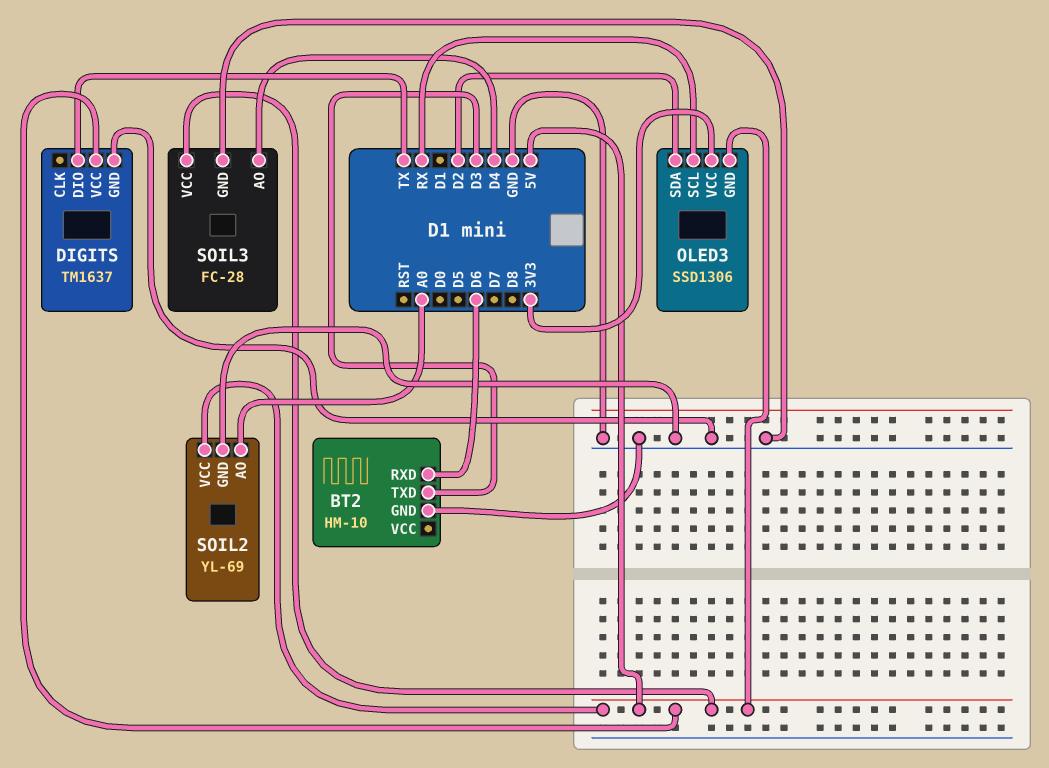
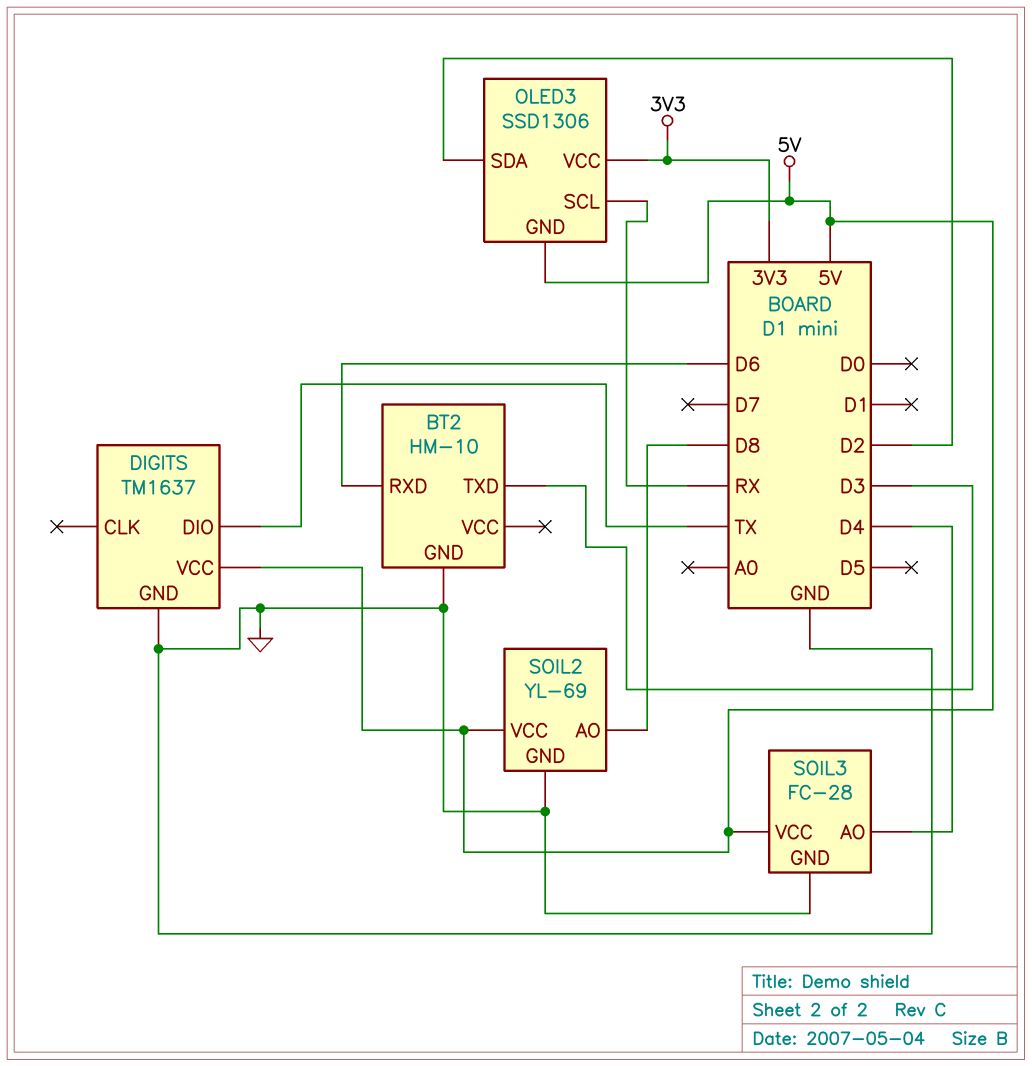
SOIL2 pin AO: A0 -> D8

